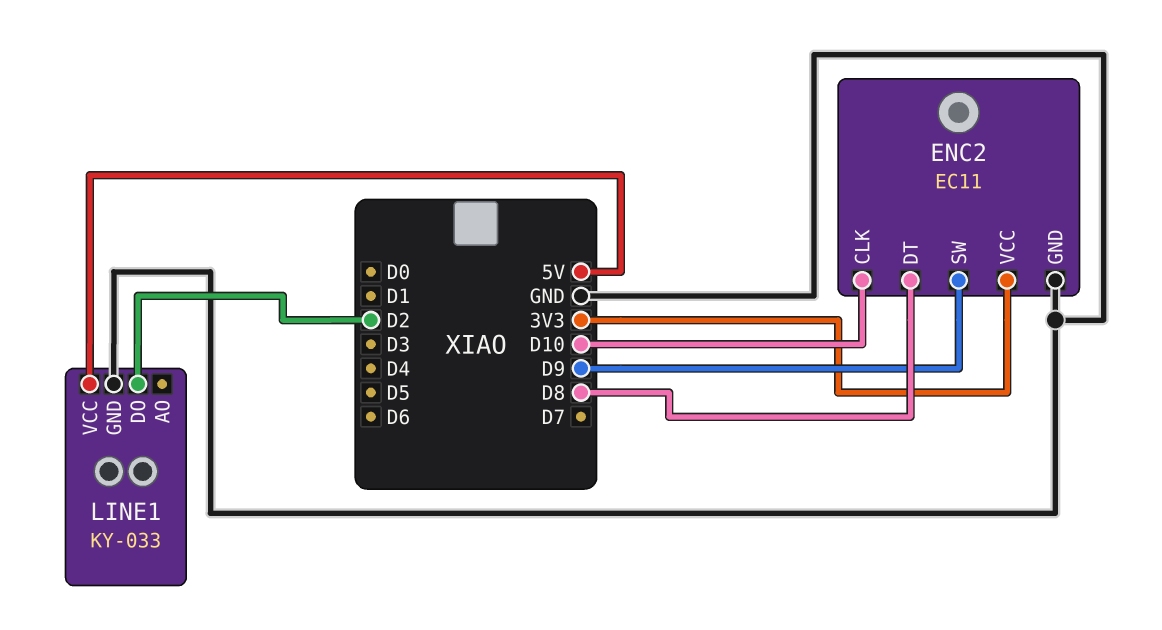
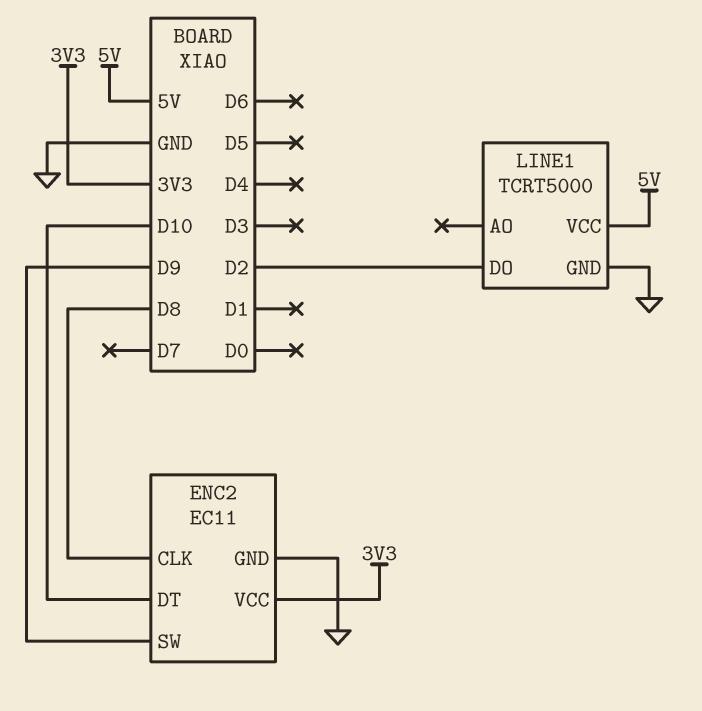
ENC2 pin CLK: D10 -> D8
ENC2 pin DT: D8 -> D10
LINE1: KY-033 -> TCRT5000

